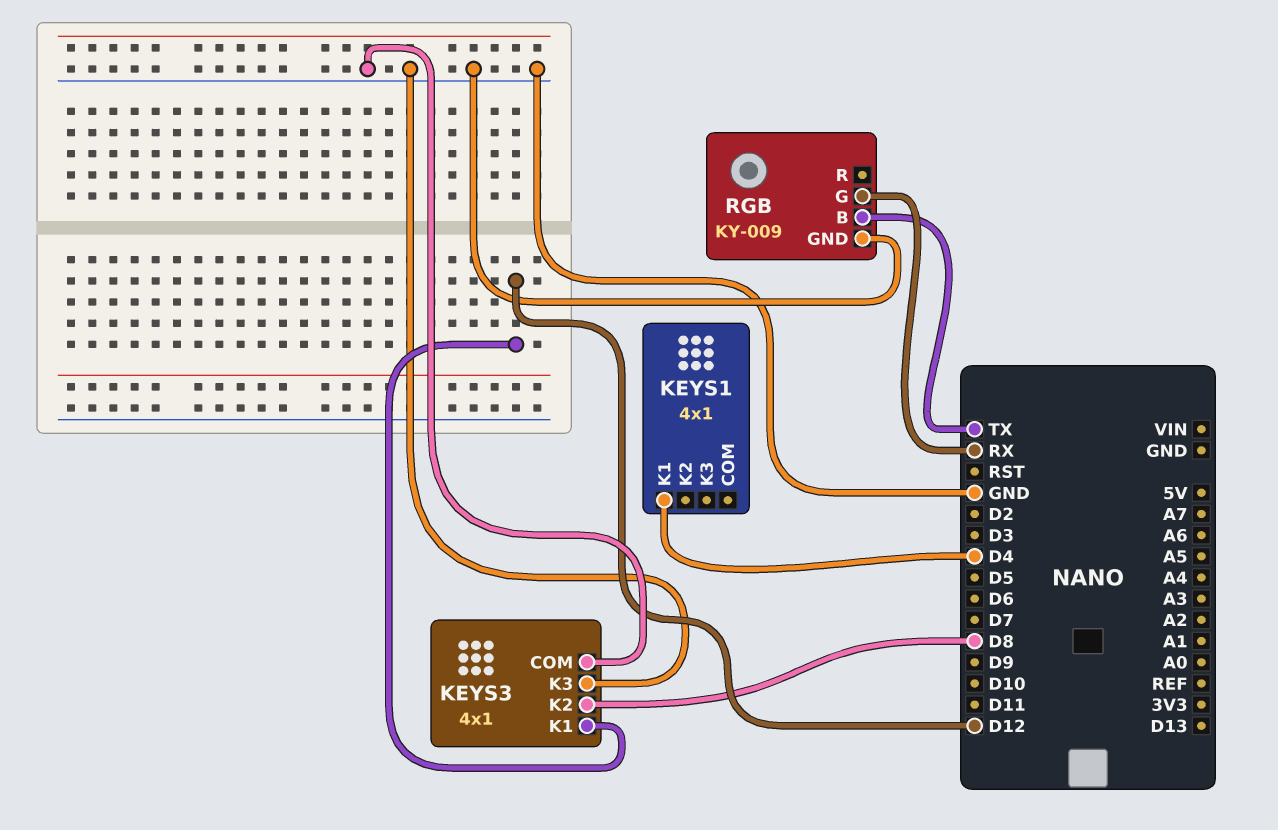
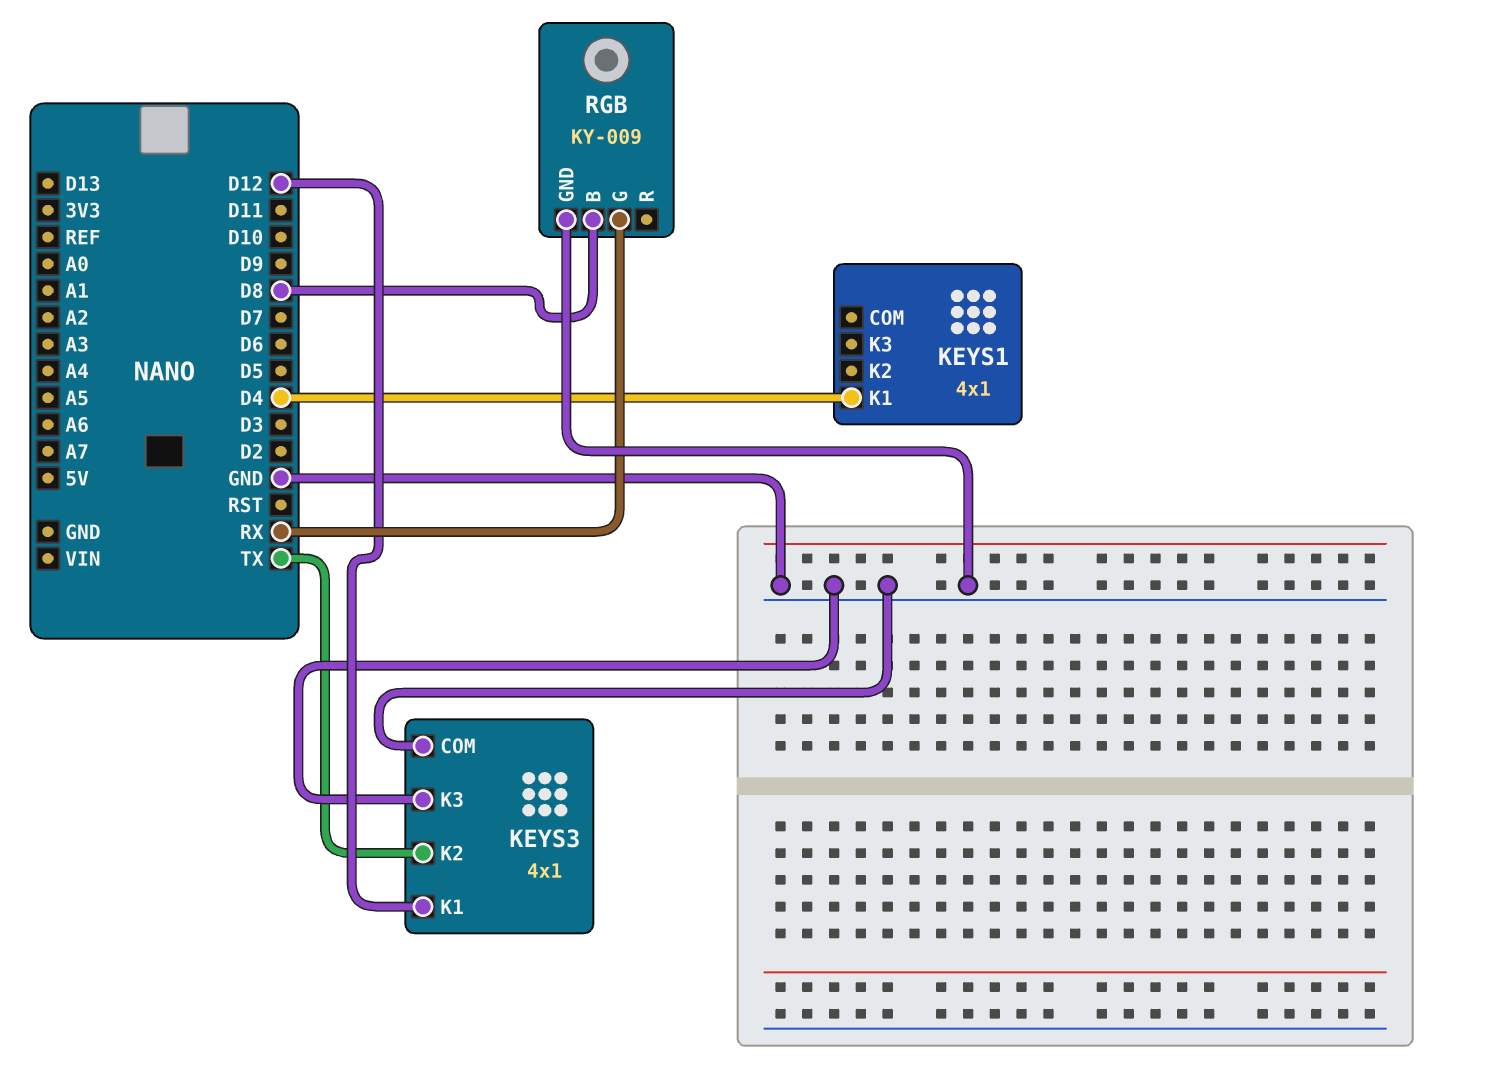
KEYS3 pin K2: D8 -> TX
RGB pin B: TX -> D8

